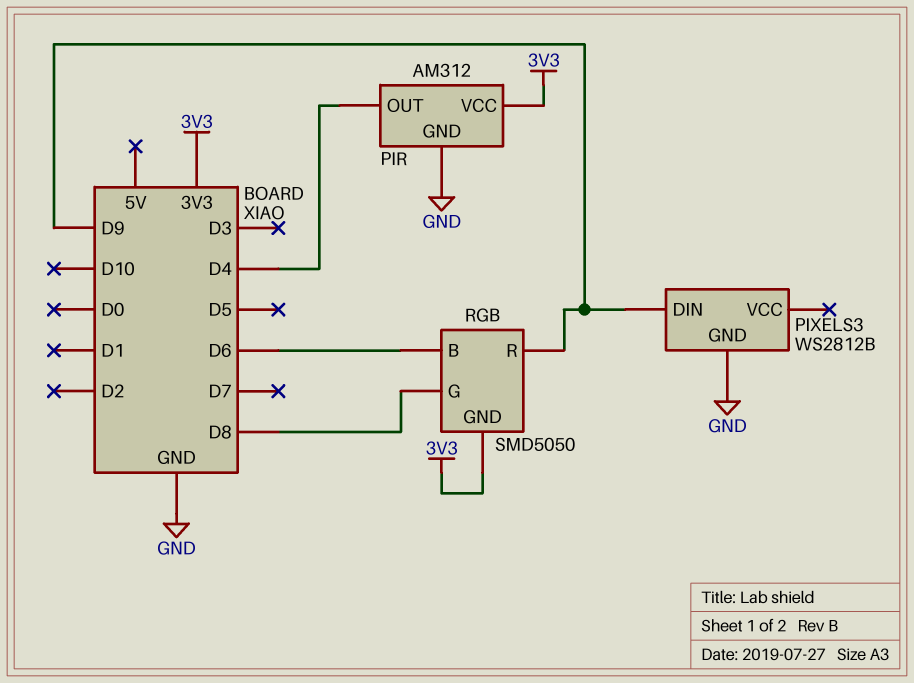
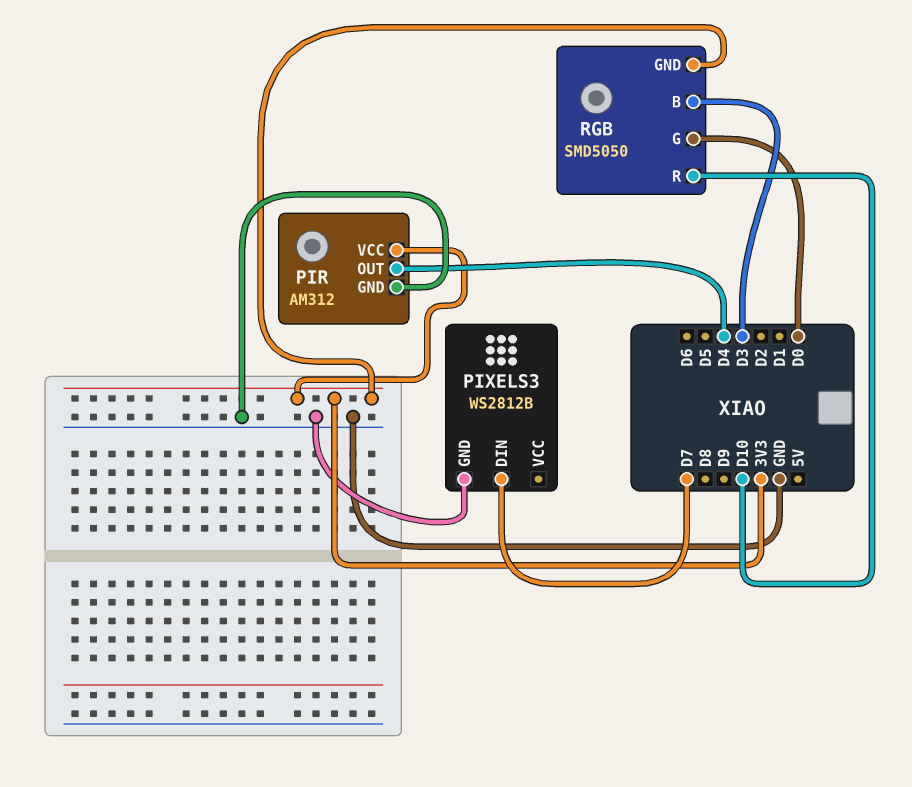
PIXELS3 pin DIN: D9 -> D7
RGB pin B: D6 -> D3
RGB pin G: D8 -> D0
RGB pin R: D9 -> D10

